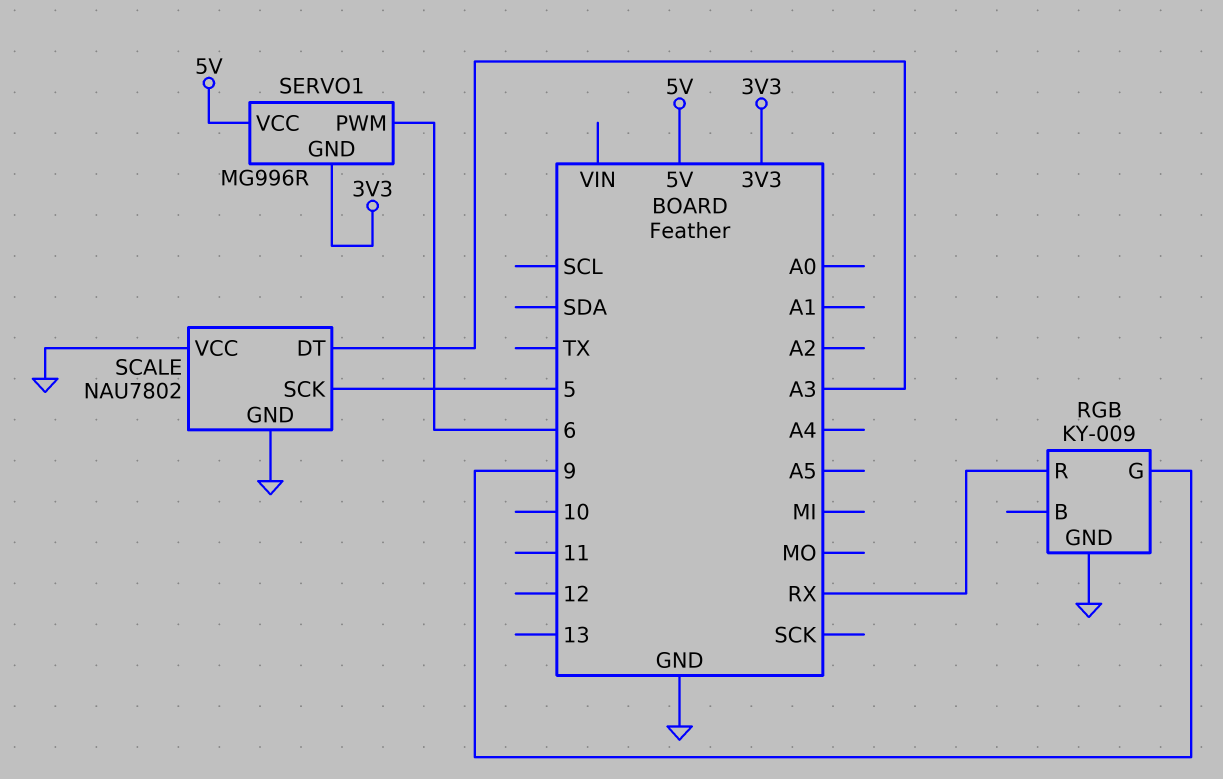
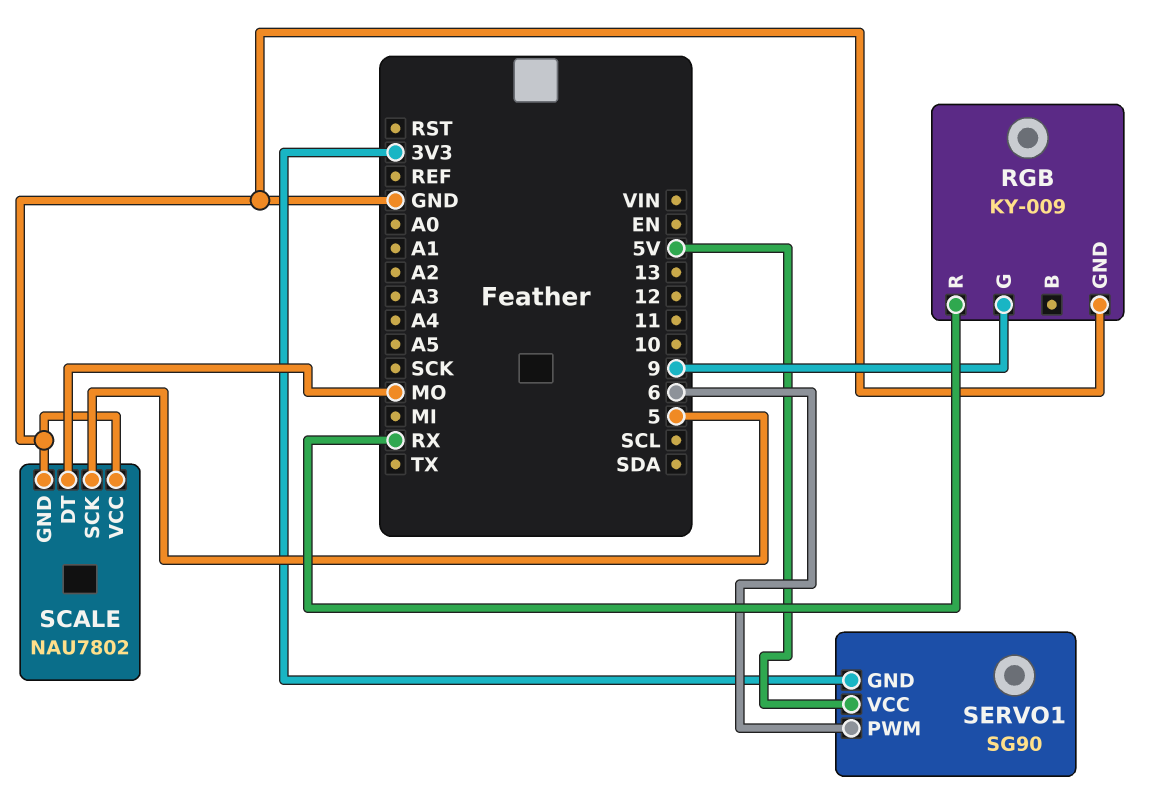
SCALE pin DT: A3 -> MO
SERVO1: MG996R -> SG90

